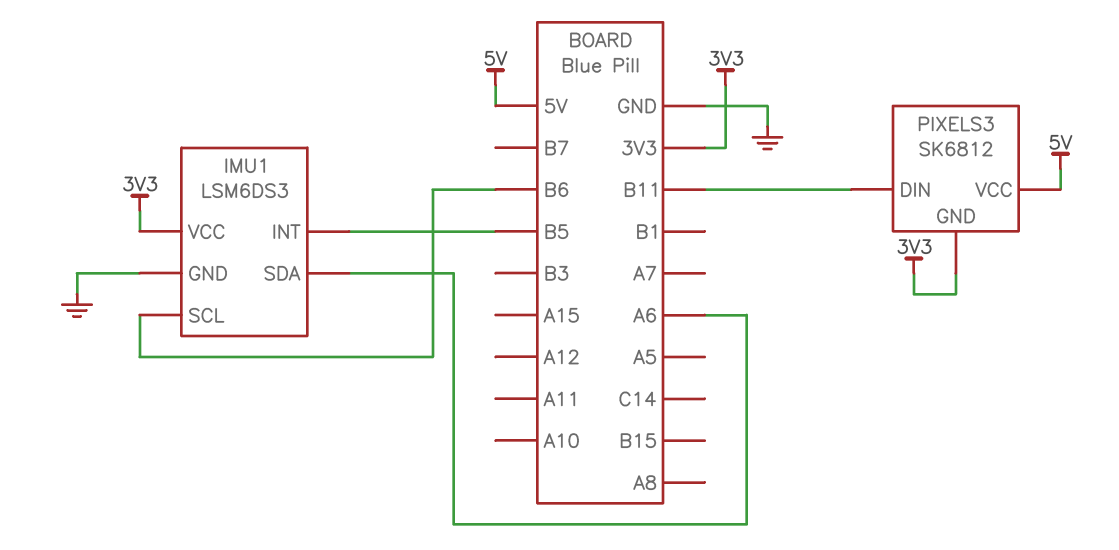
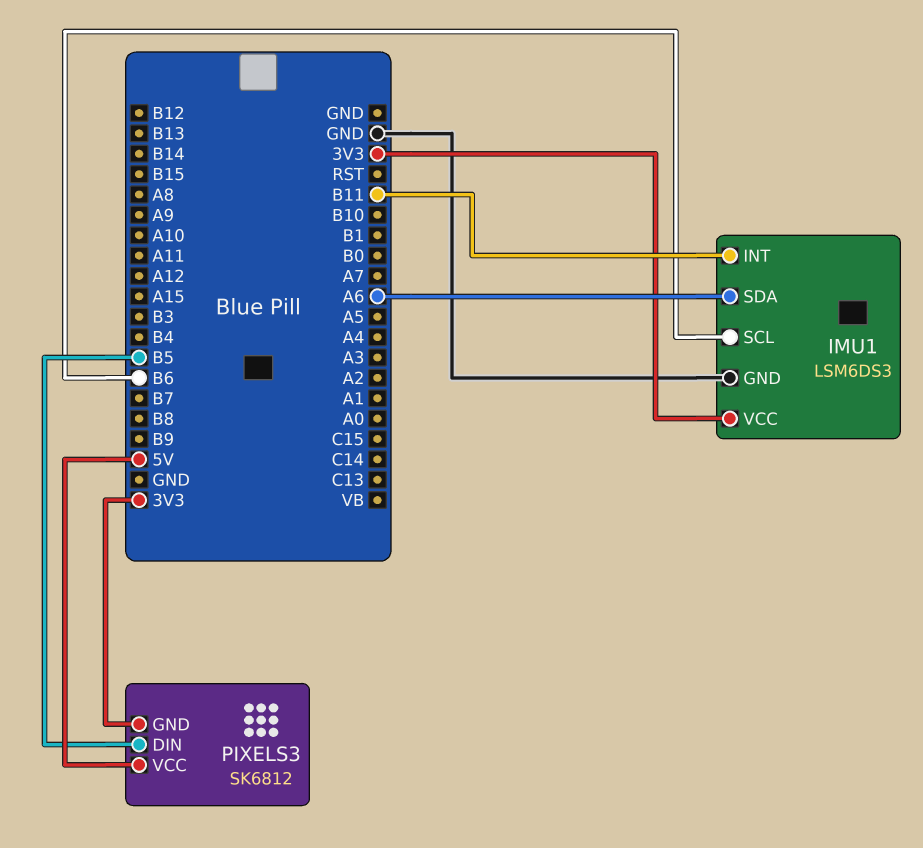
IMU1 pin INT: B5 -> B11
PIXELS3 pin DIN: B11 -> B5

